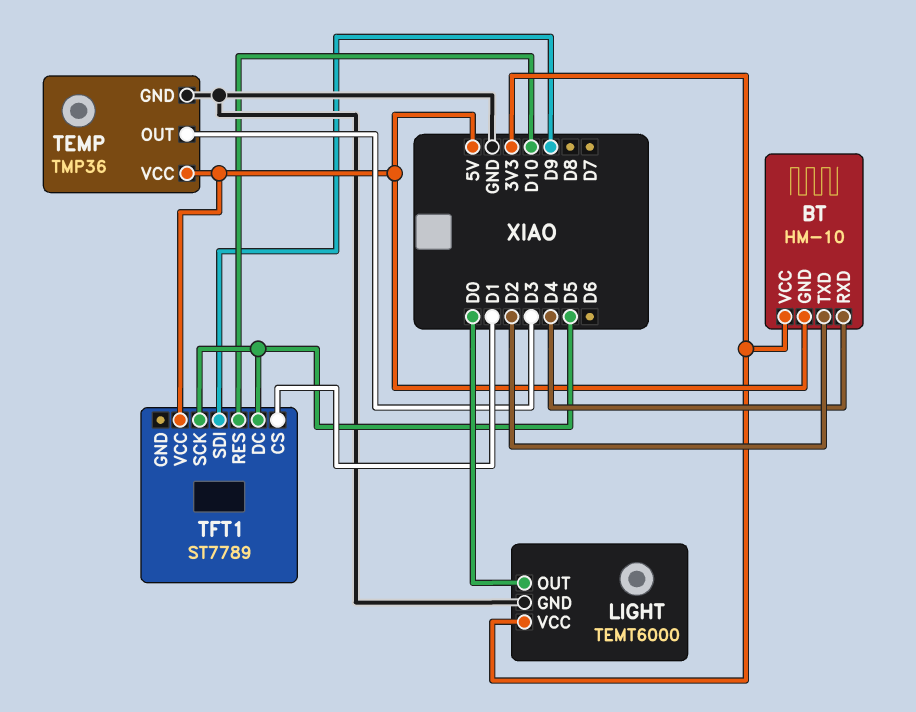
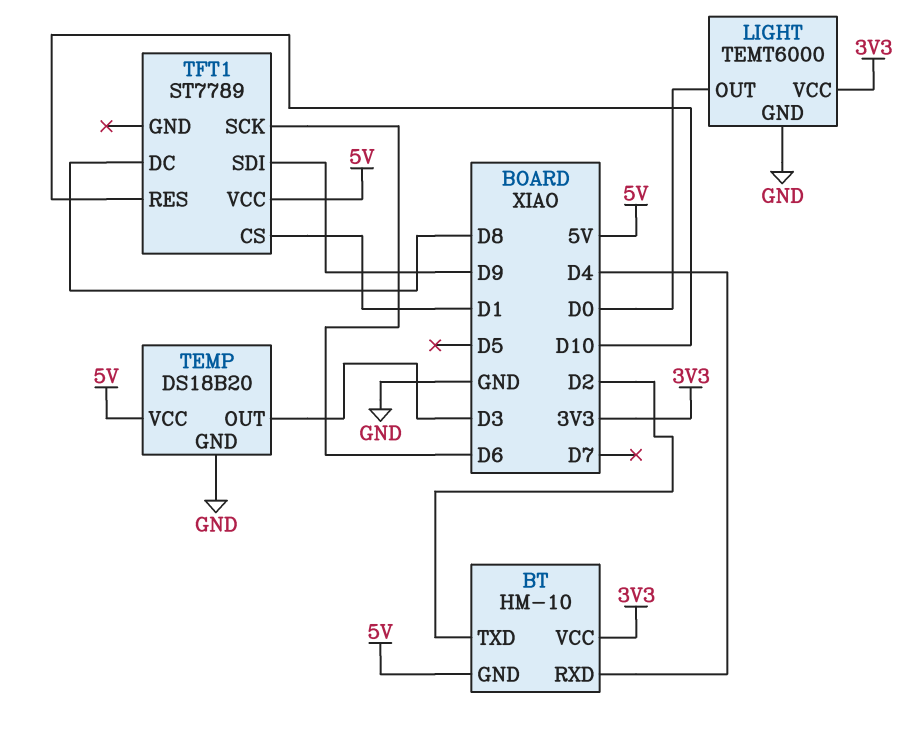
TEMP: TMP36 -> DS18B20
TFT1 pin DC: D5 -> D8
TFT1 pin SCK: D5 -> D6

